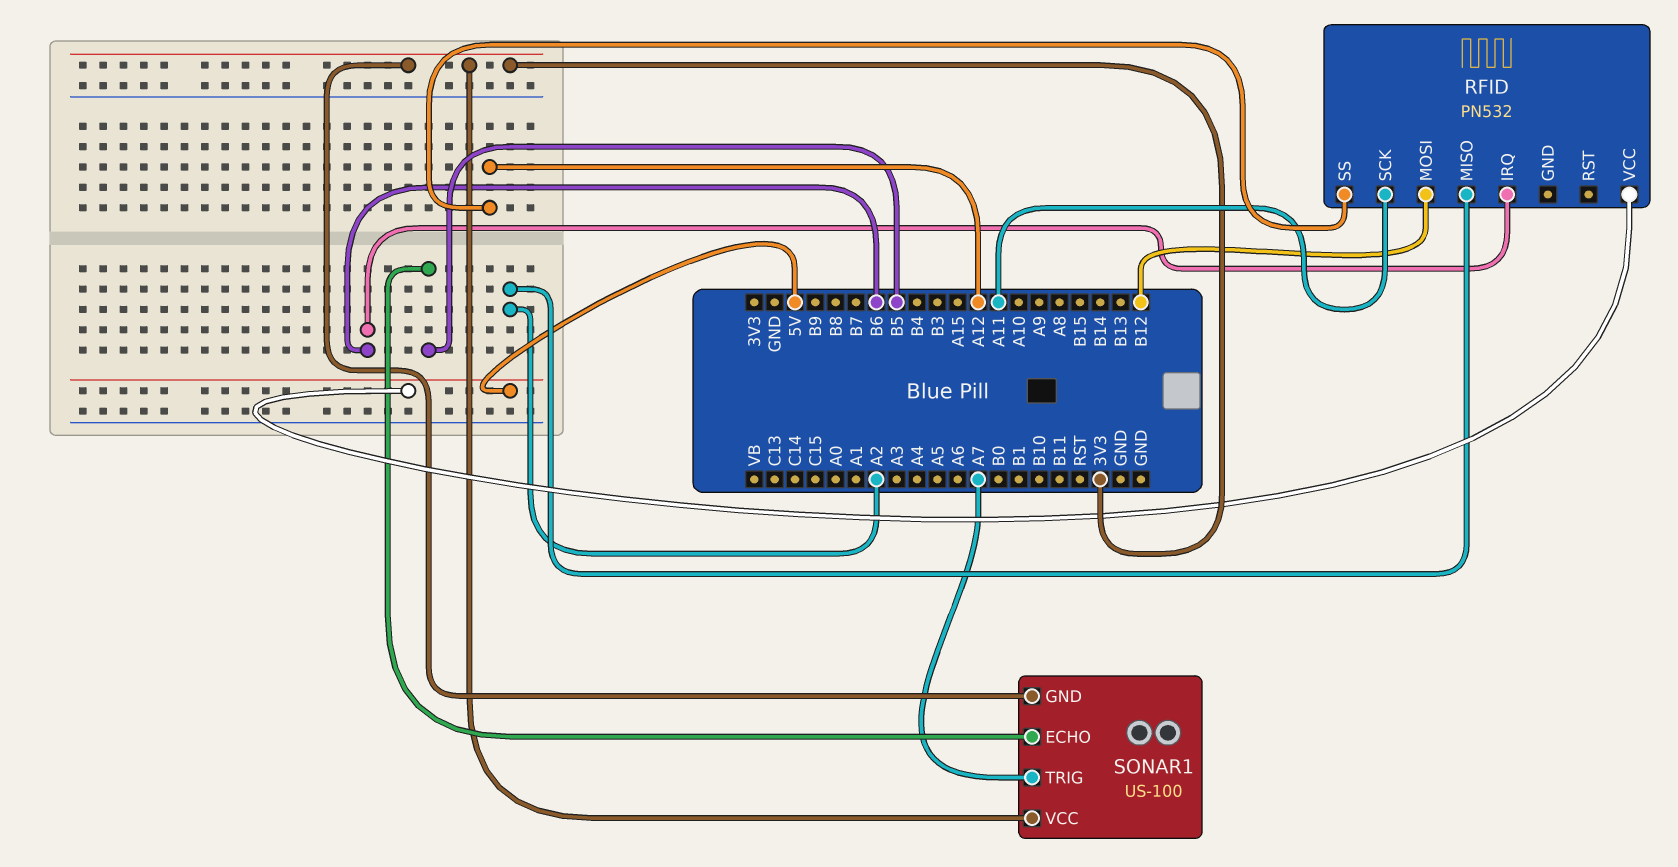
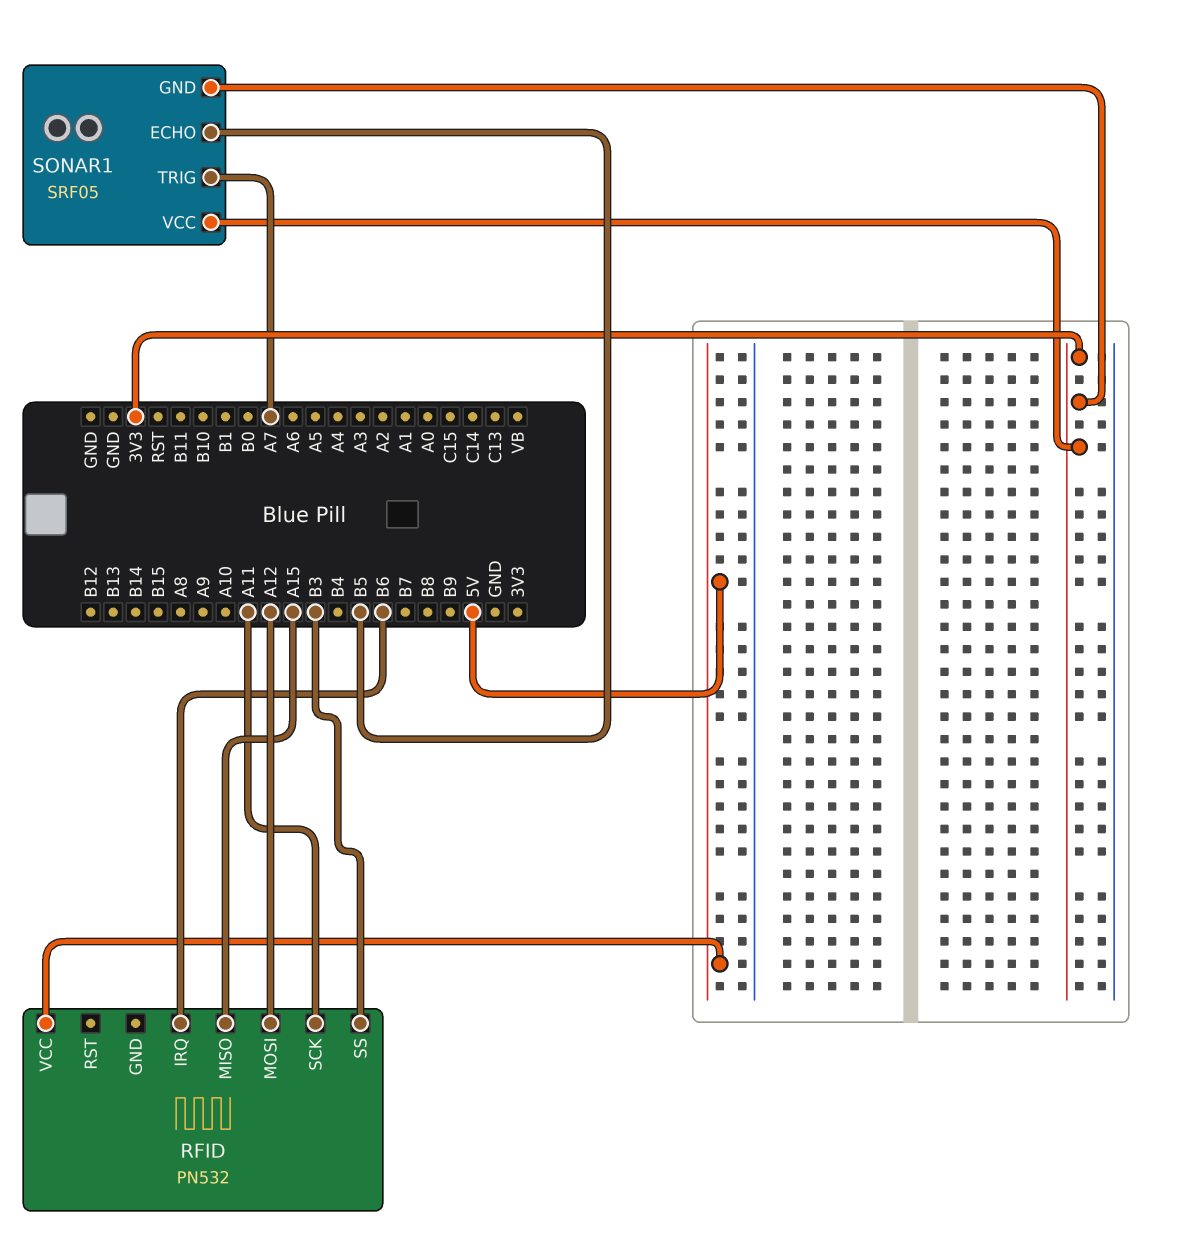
RFID pin MISO: A2 -> A15
RFID pin MOSI: B12 -> A12
RFID pin SS: A12 -> B3
SONAR1: US-100 -> SRF05

